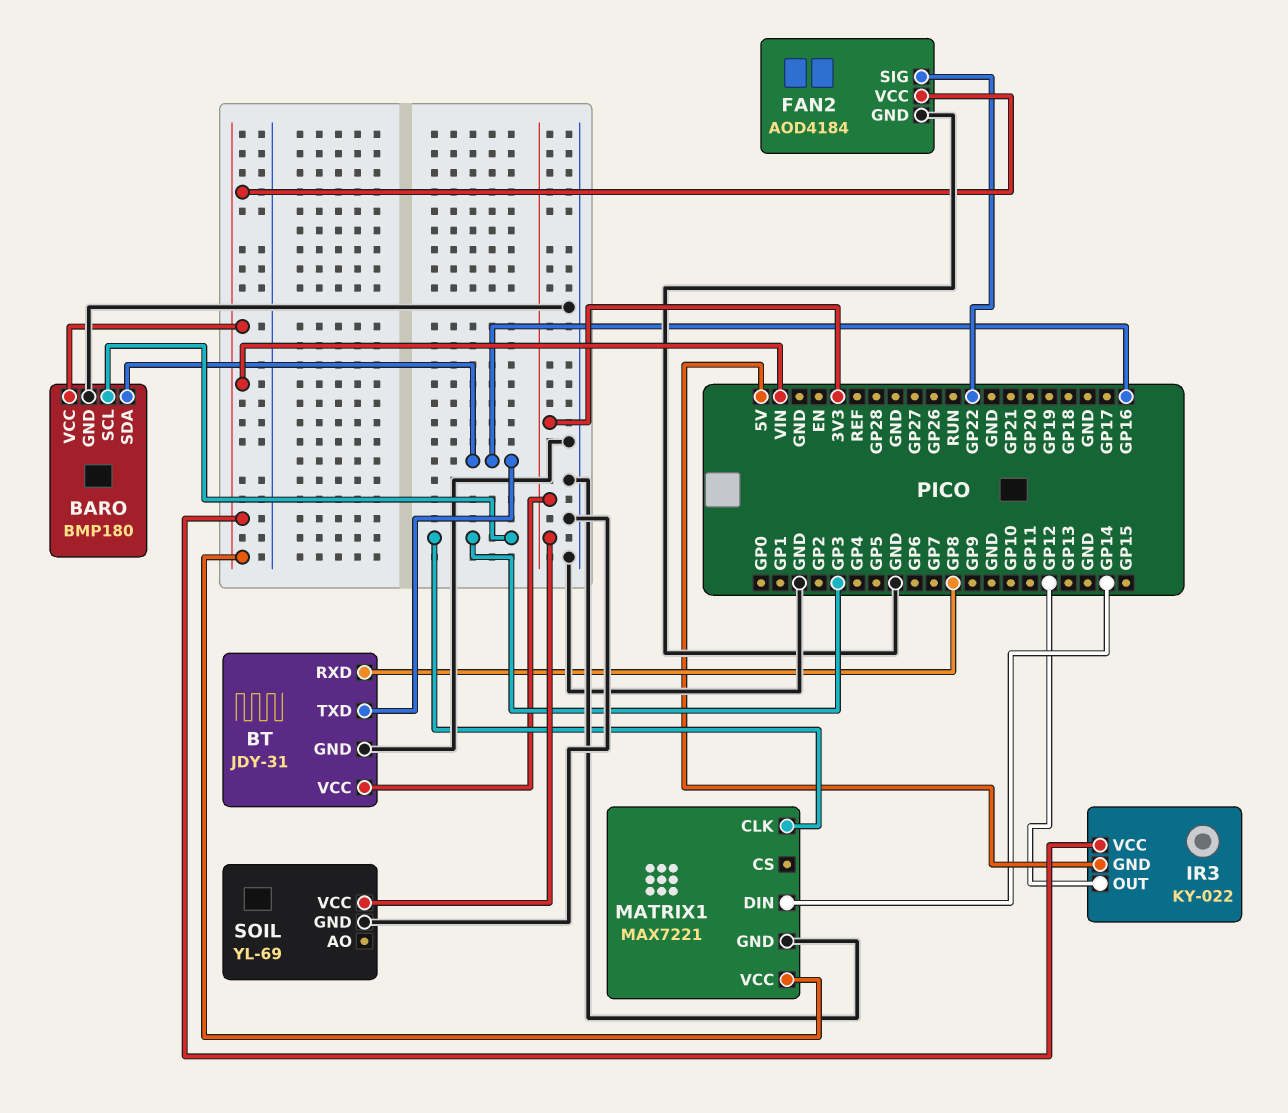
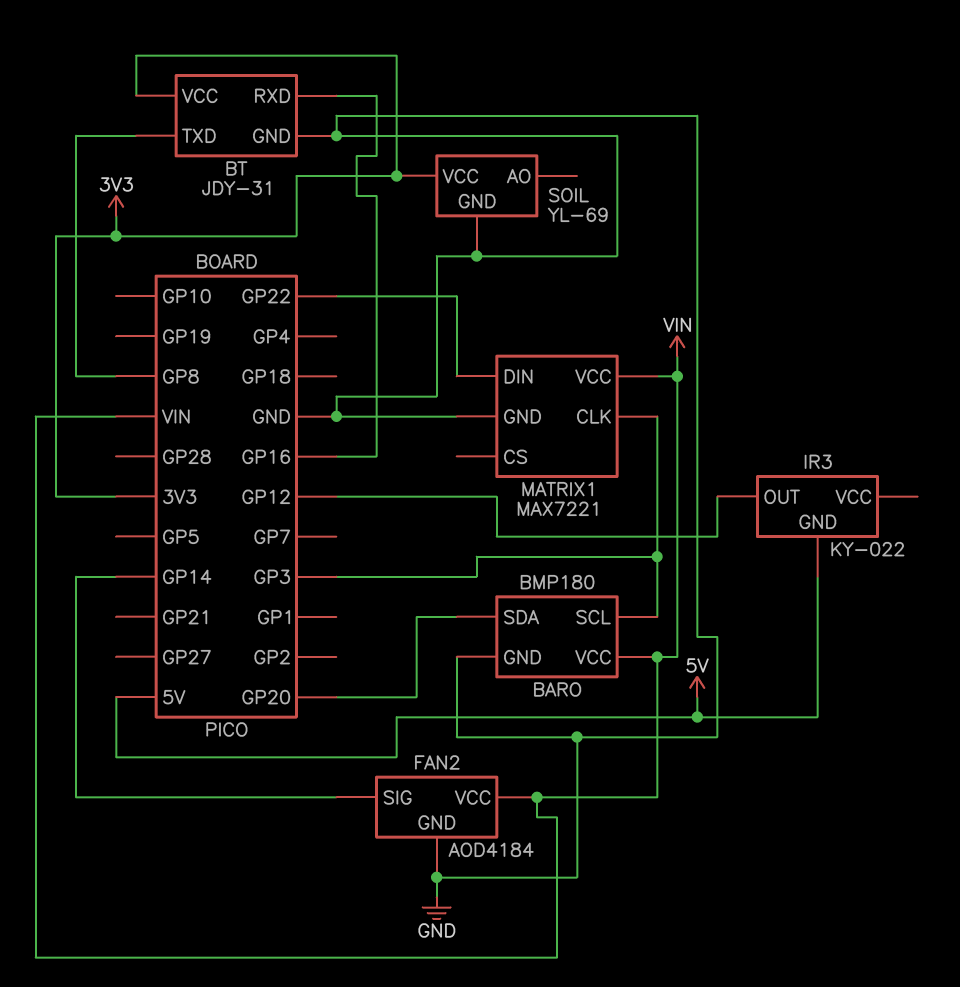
BARO pin SDA: GP16 -> GP20
BT pin RXD: GP8 -> GP16
BT pin TXD: GP16 -> GP8
FAN2 pin SIG: GP22 -> GP14
IR3 pin VCC: VIN -> none
MATRIX1 pin DIN: GP14 -> GP22

